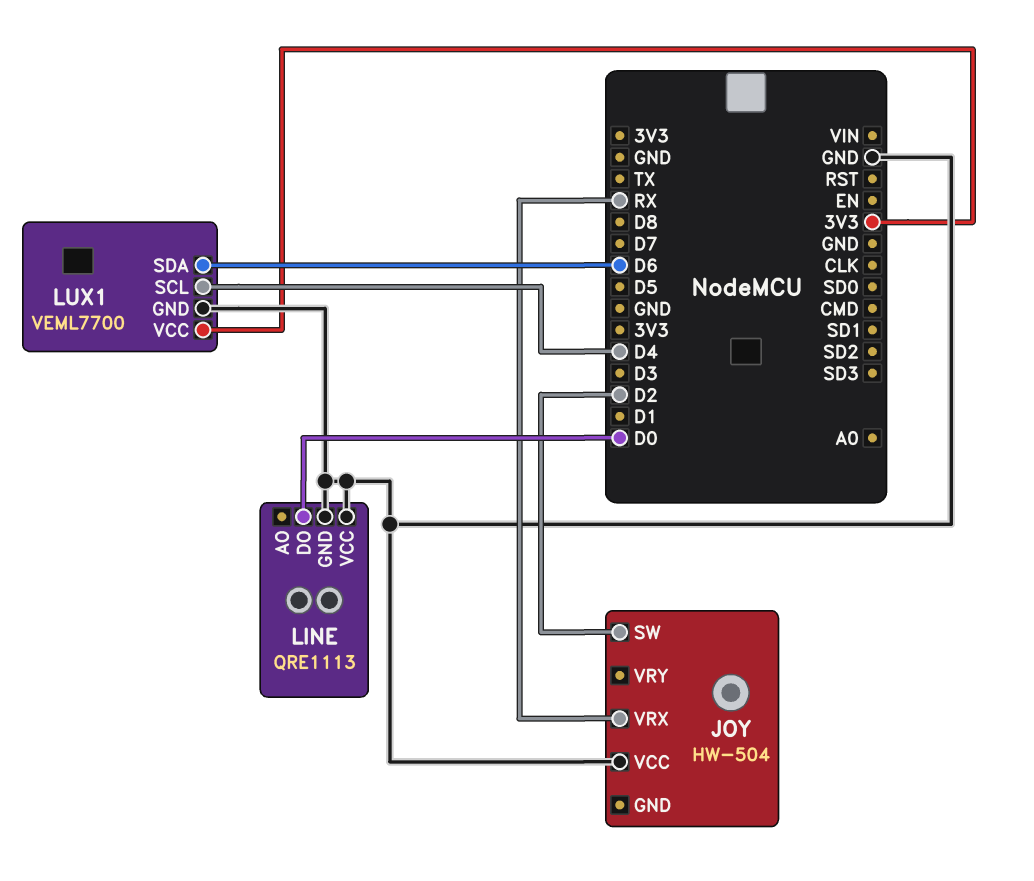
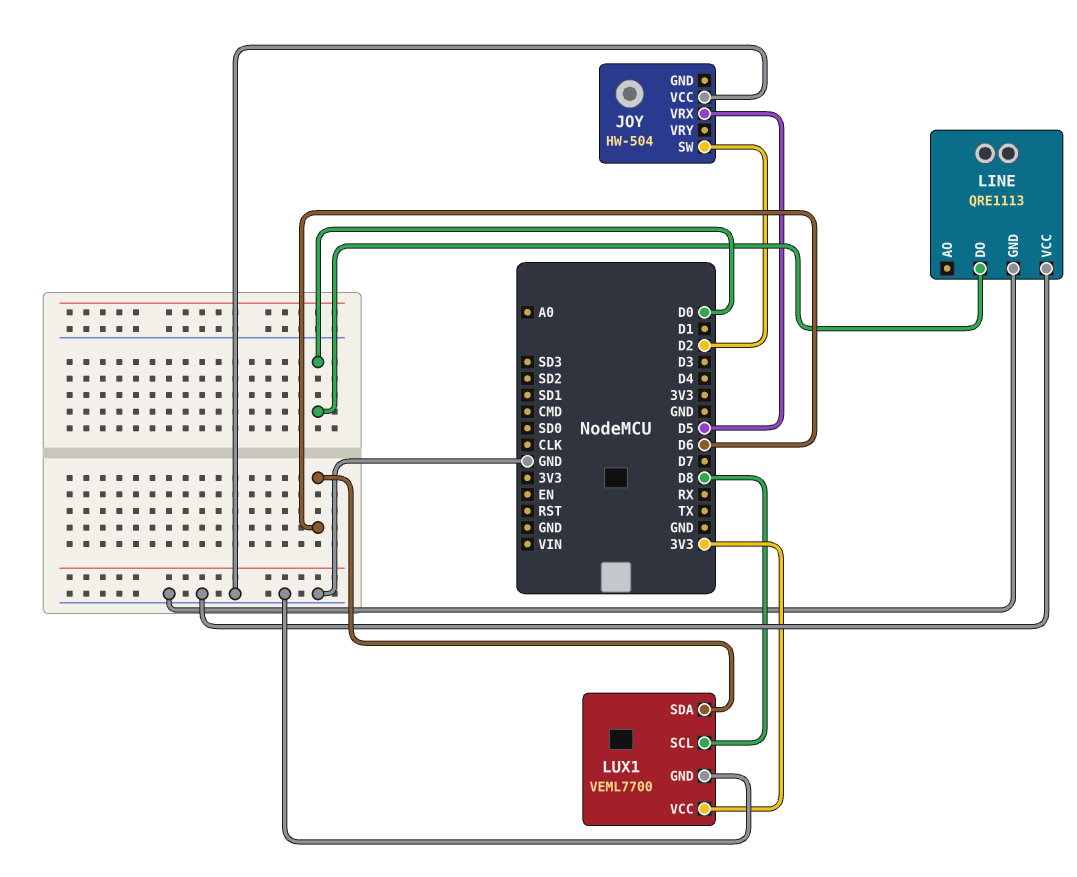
JOY pin VRX: RX -> D5
LUX1 pin SCL: D4 -> D8

